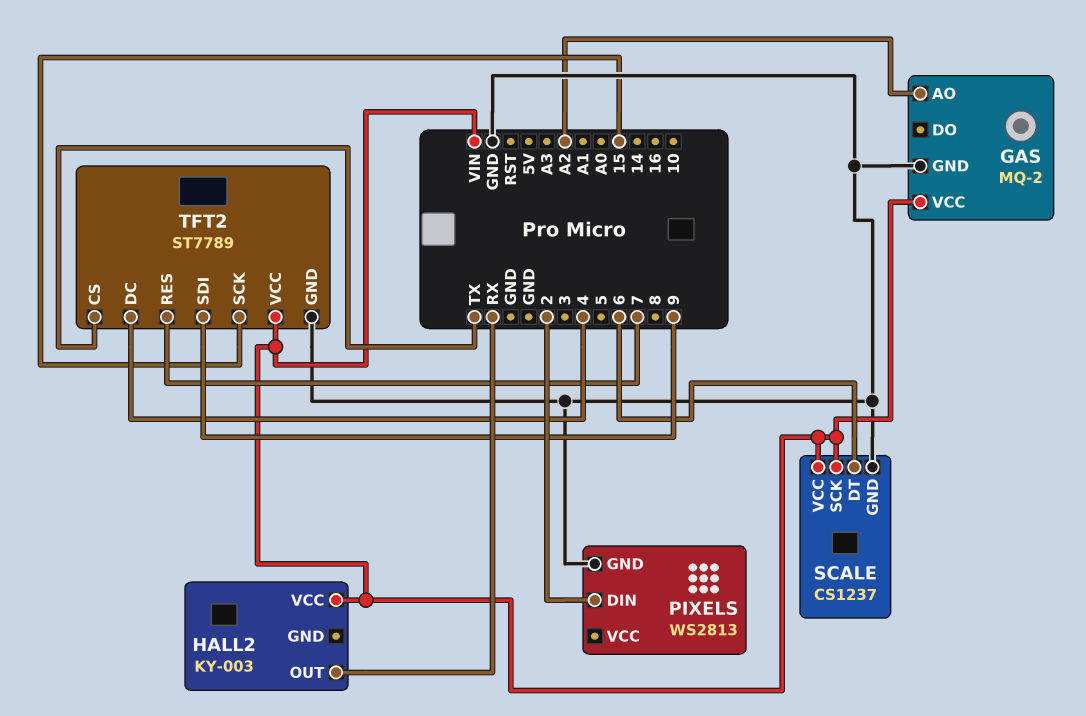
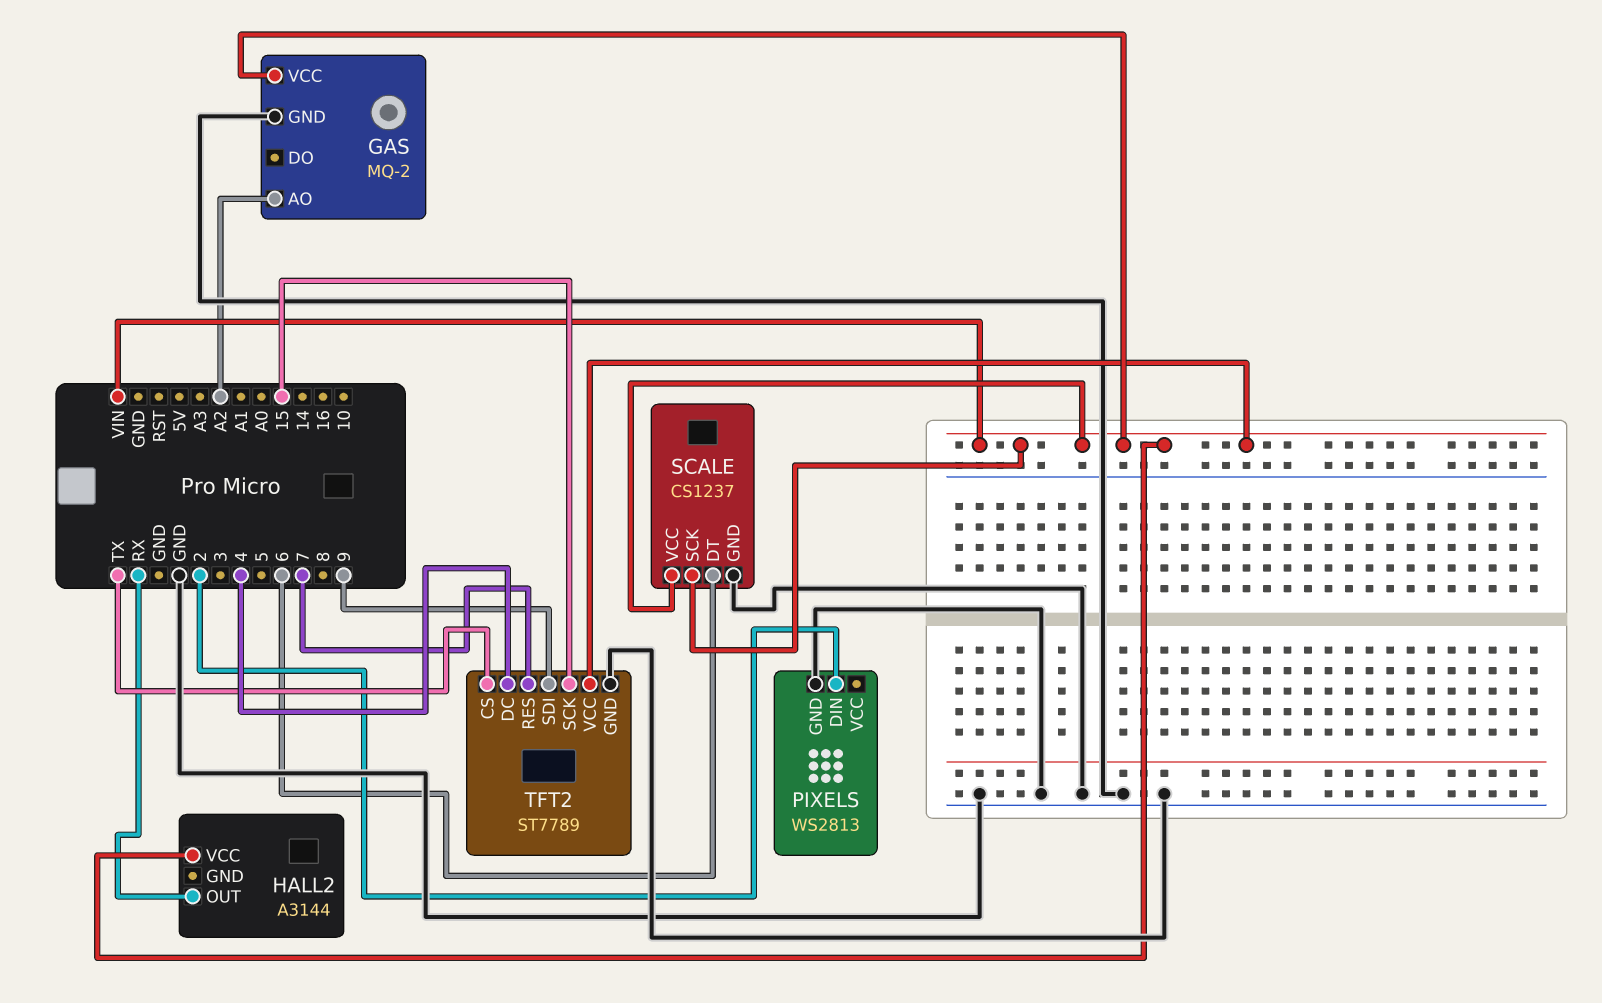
HALL2: KY-003 -> A3144

